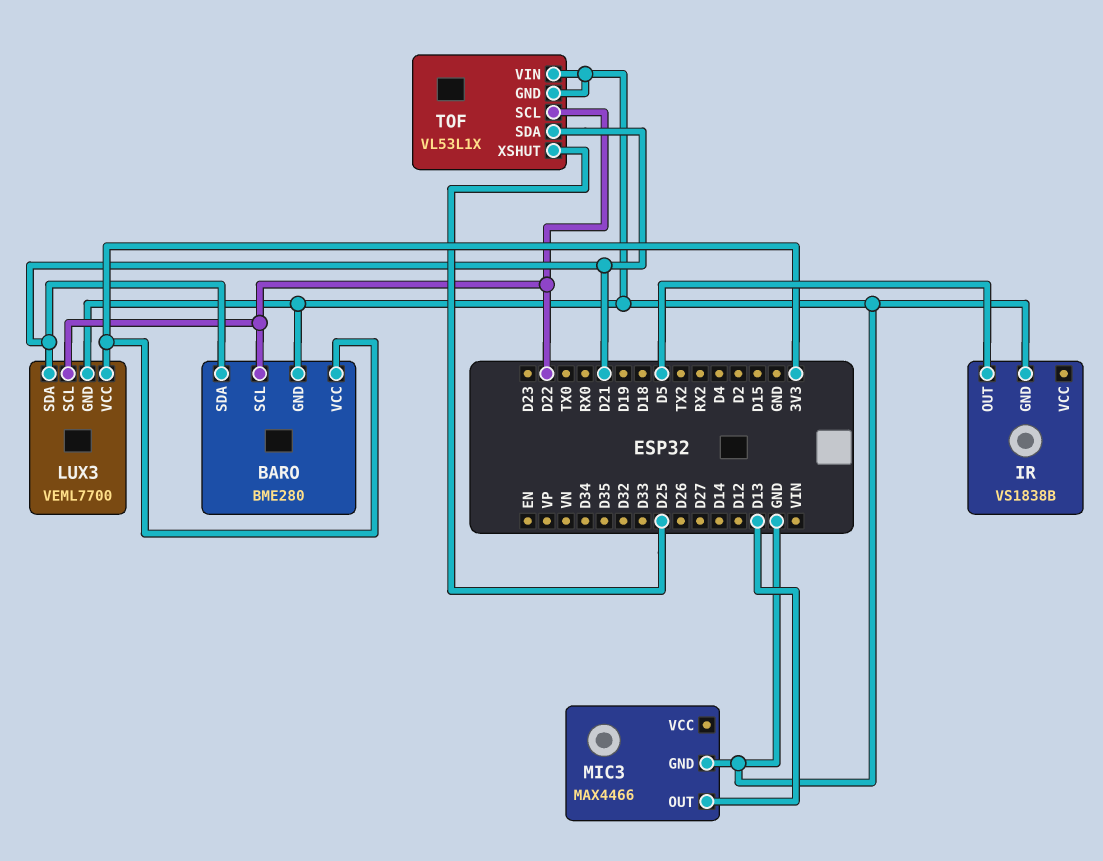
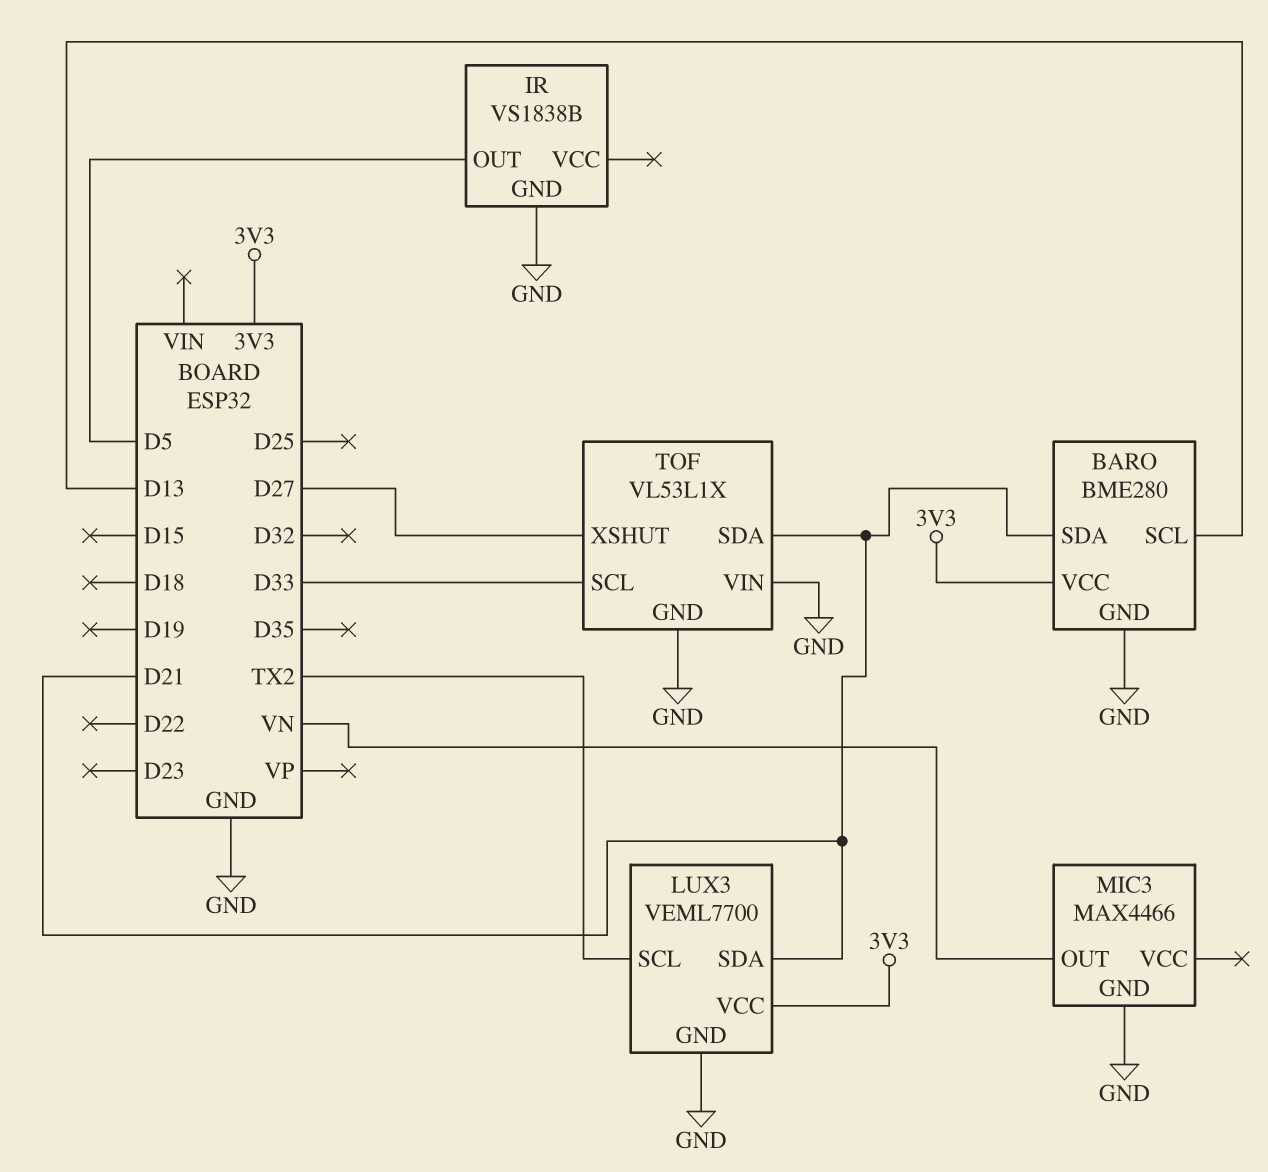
BARO pin SCL: D22 -> D13
LUX3 pin SCL: D22 -> TX2
MIC3 pin OUT: D13 -> VN
TOF pin SCL: D22 -> D33
TOF pin XSHUT: D25 -> D27

